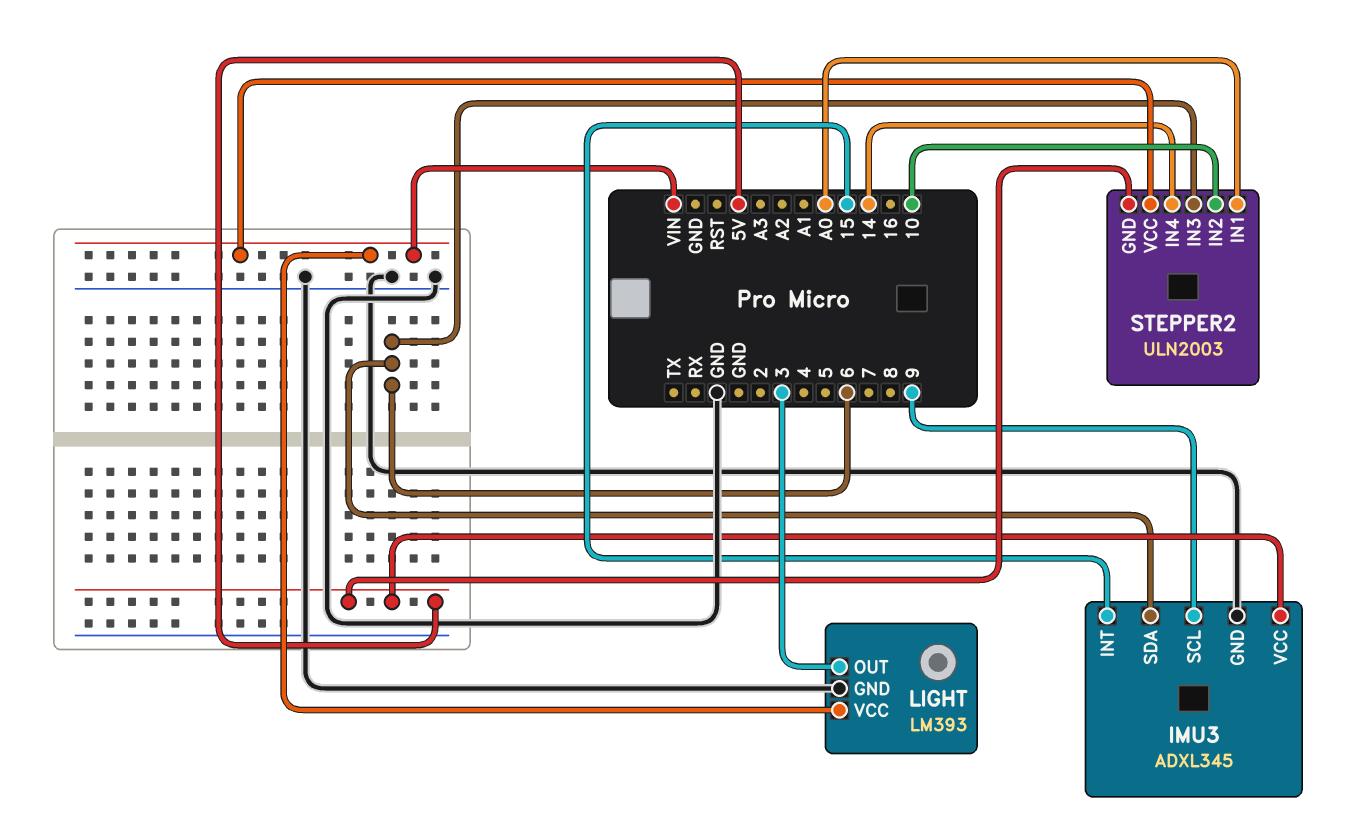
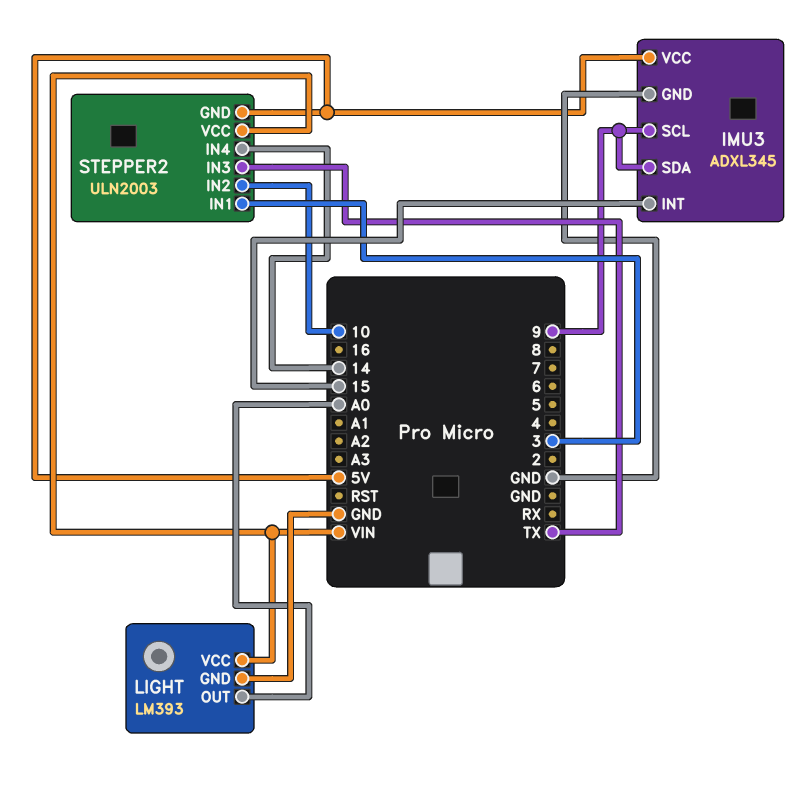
IMU3 pin SDA: 6 -> 9
LIGHT pin OUT: 3 -> A0
STEPPER2 pin IN1: A0 -> 3
STEPPER2 pin IN3: 6 -> TX

